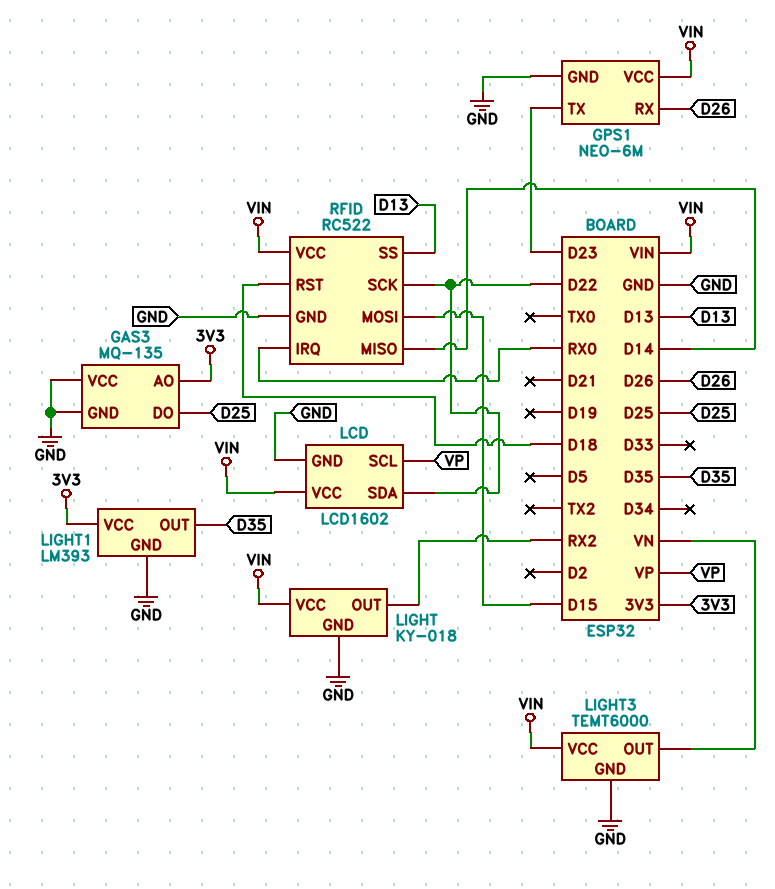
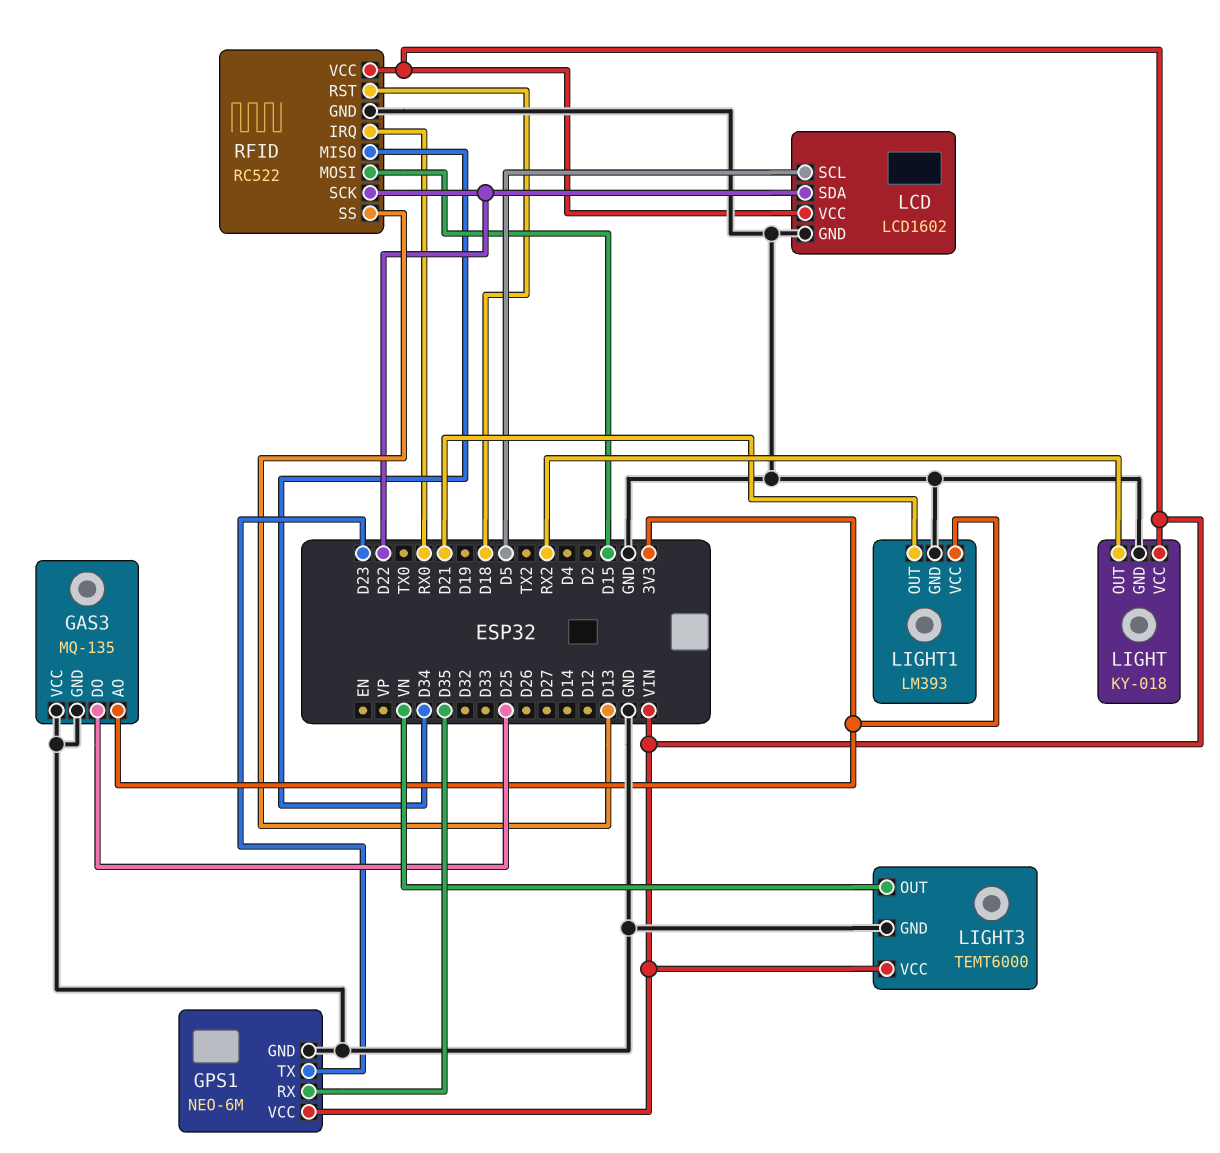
GPS1 pin RX: D26 -> D35
LCD pin SCL: VP -> D5
LIGHT1 pin OUT: D35 -> D21
RFID pin MISO: D14 -> D34

